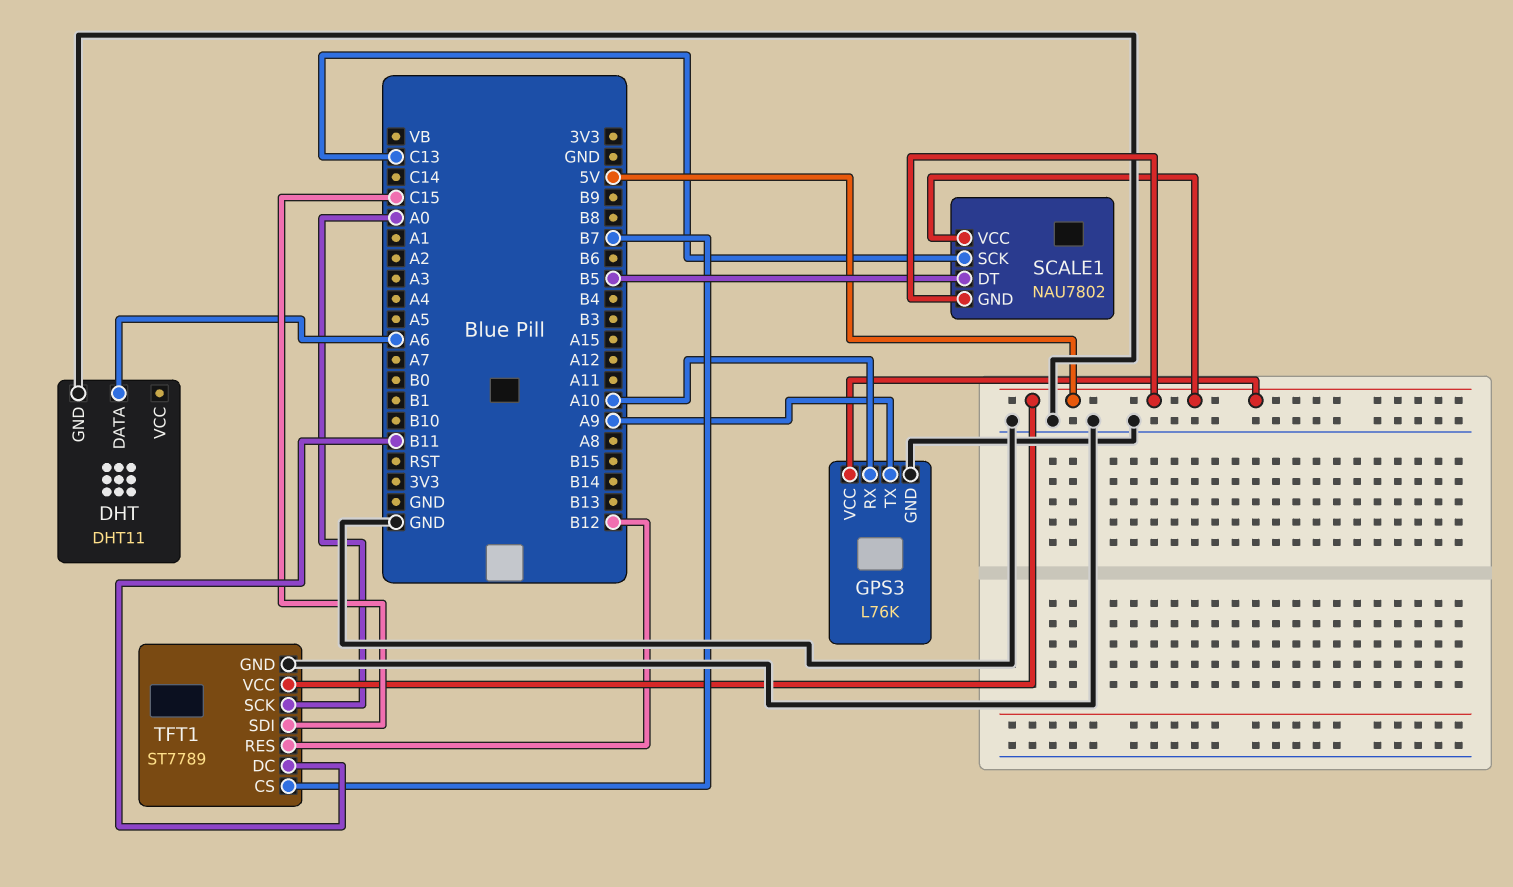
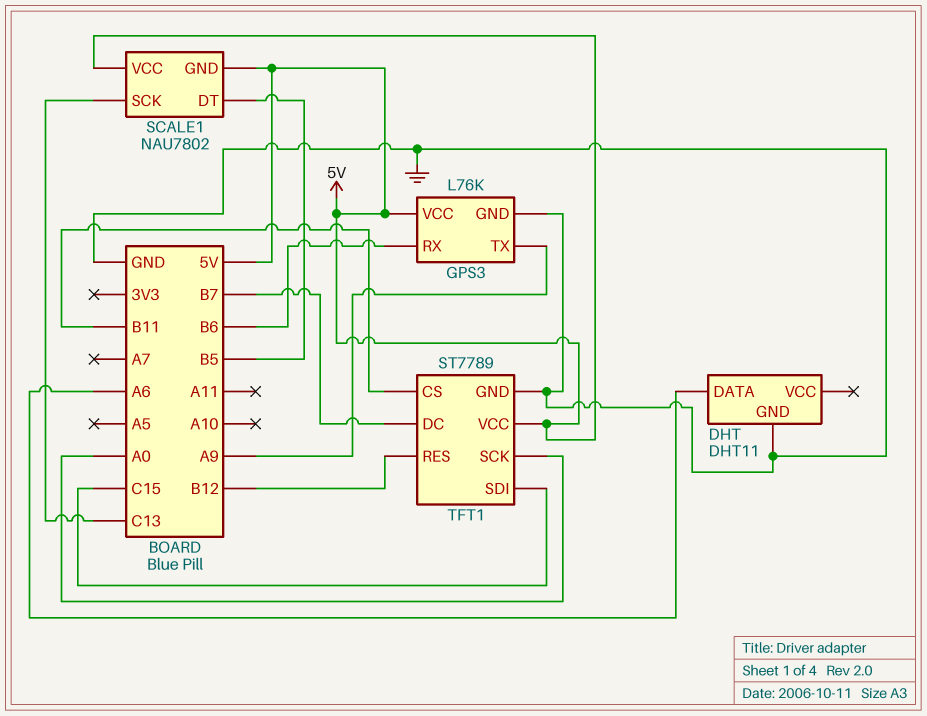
GPS3 pin RX: A10 -> B6
TFT1 pin CS: B7 -> B11
TFT1 pin DC: B11 -> B7

